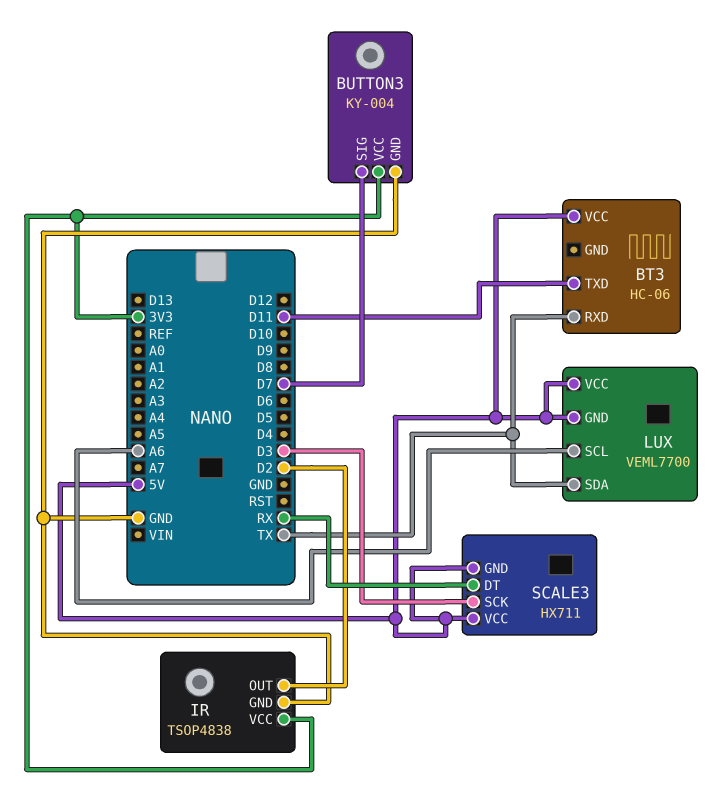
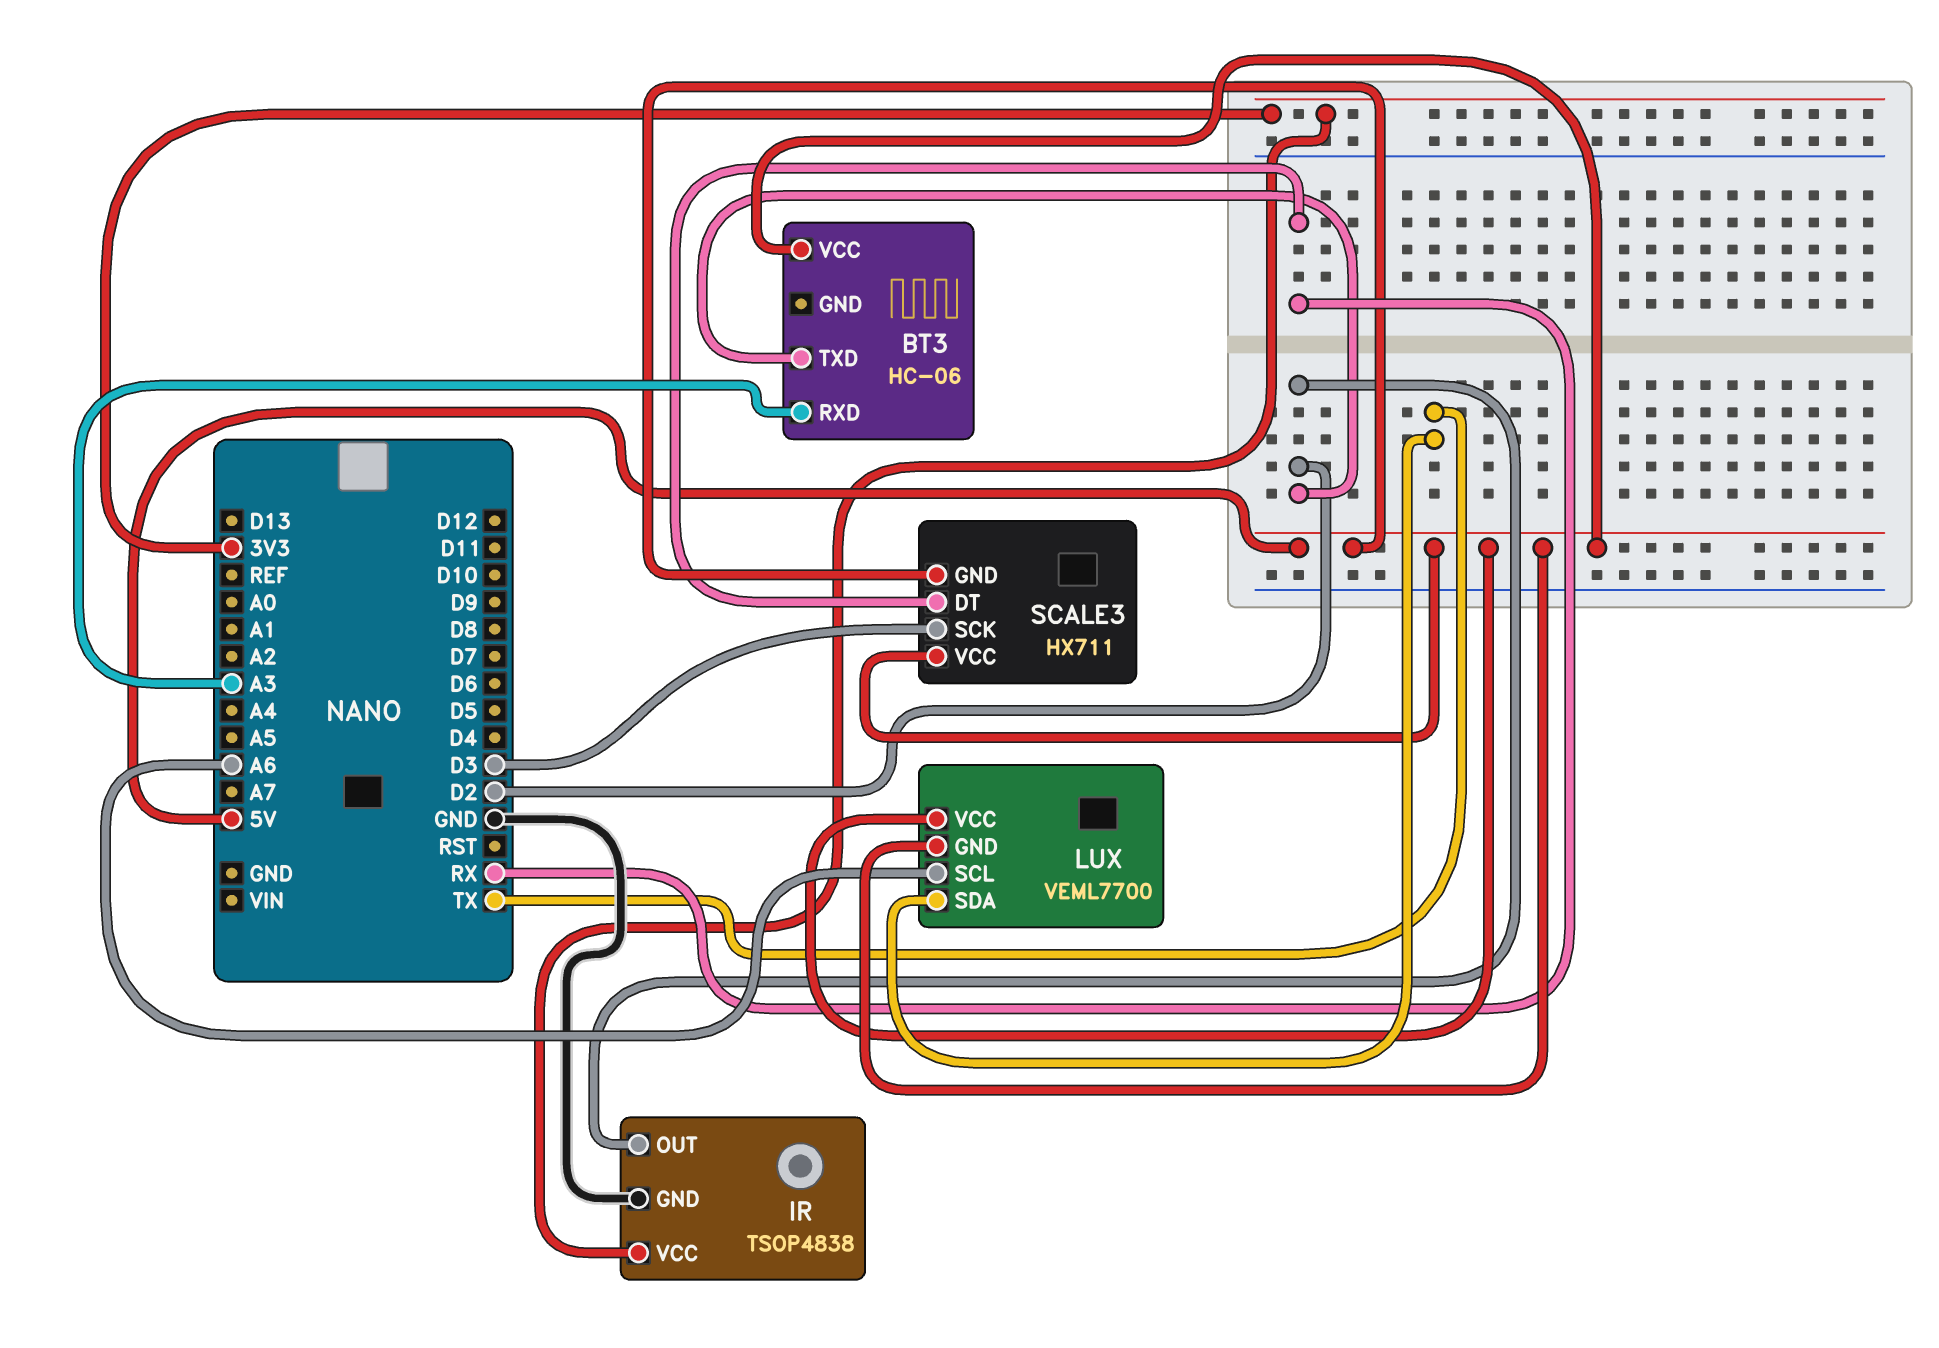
BT3 pin RXD: TX -> A3
BT3 pin TXD: D11 -> D2
BUTTON3: KY-004 -> none
BUTTON3 pin GND: GND -> none
BUTTON3 pin SIG: D7 -> none
BUTTON3 pin VCC: 3V3 -> none

